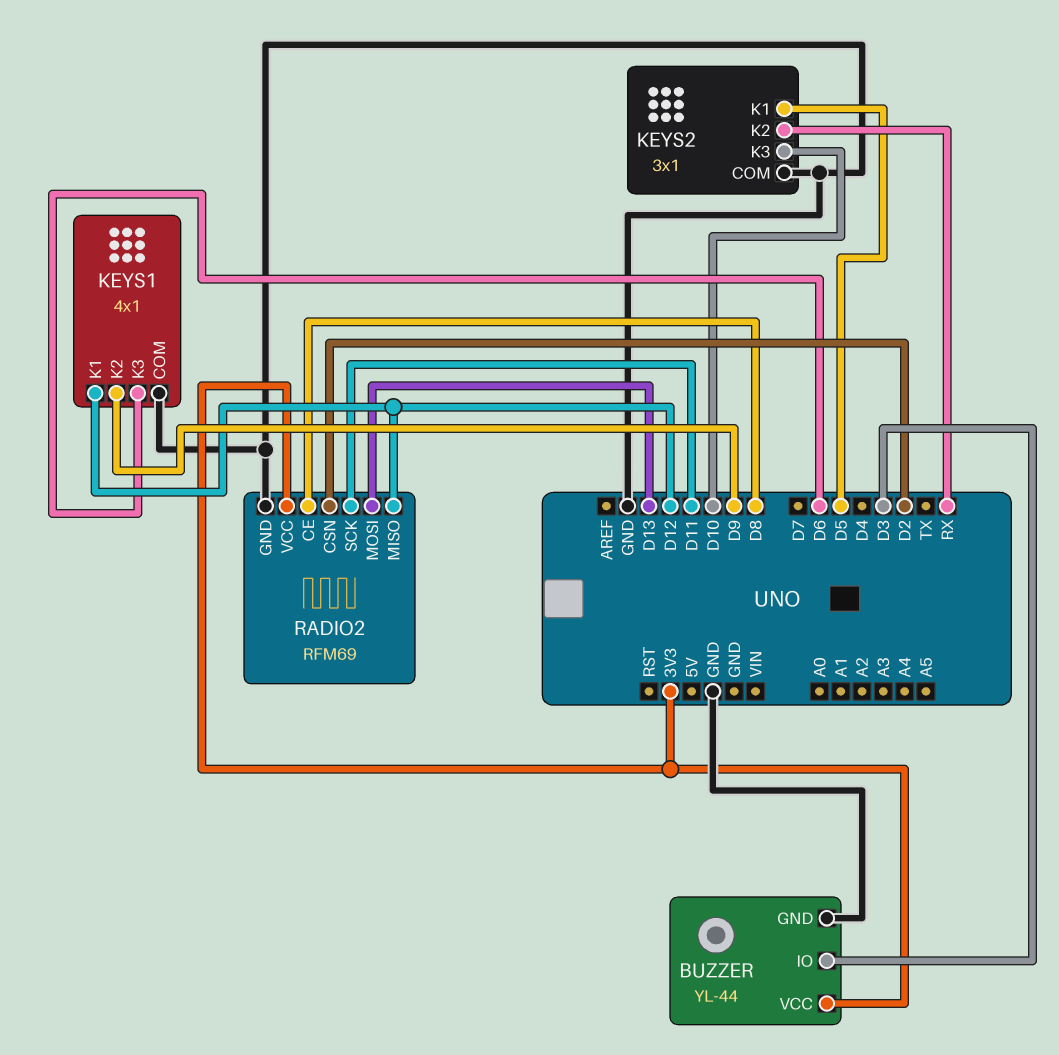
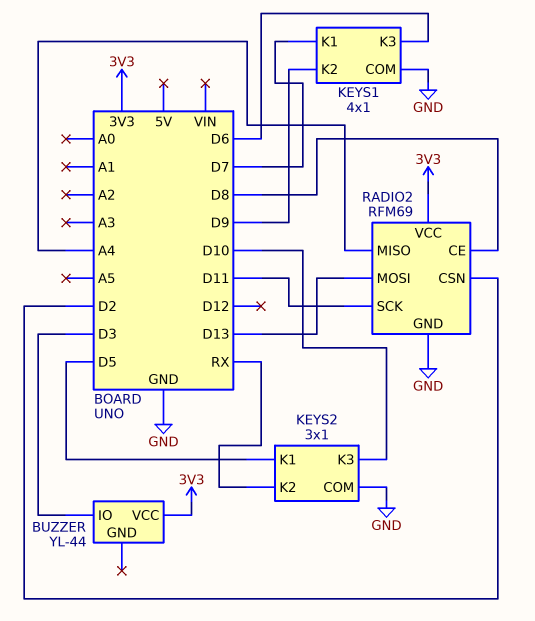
BUZZER pin GND: GND -> none
KEYS1 pin K1: D12 -> D7
RADIO2 pin MISO: D12 -> A4

